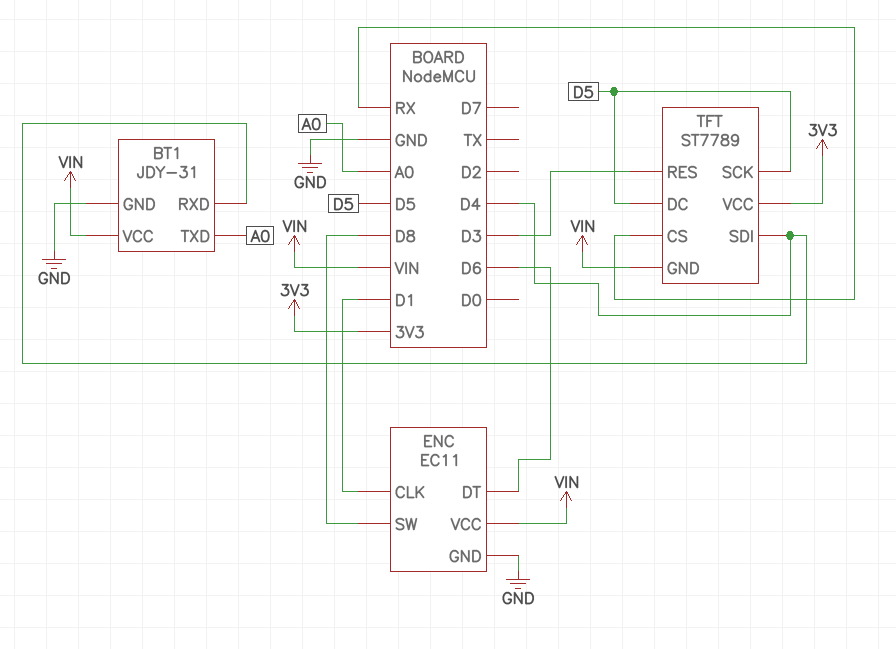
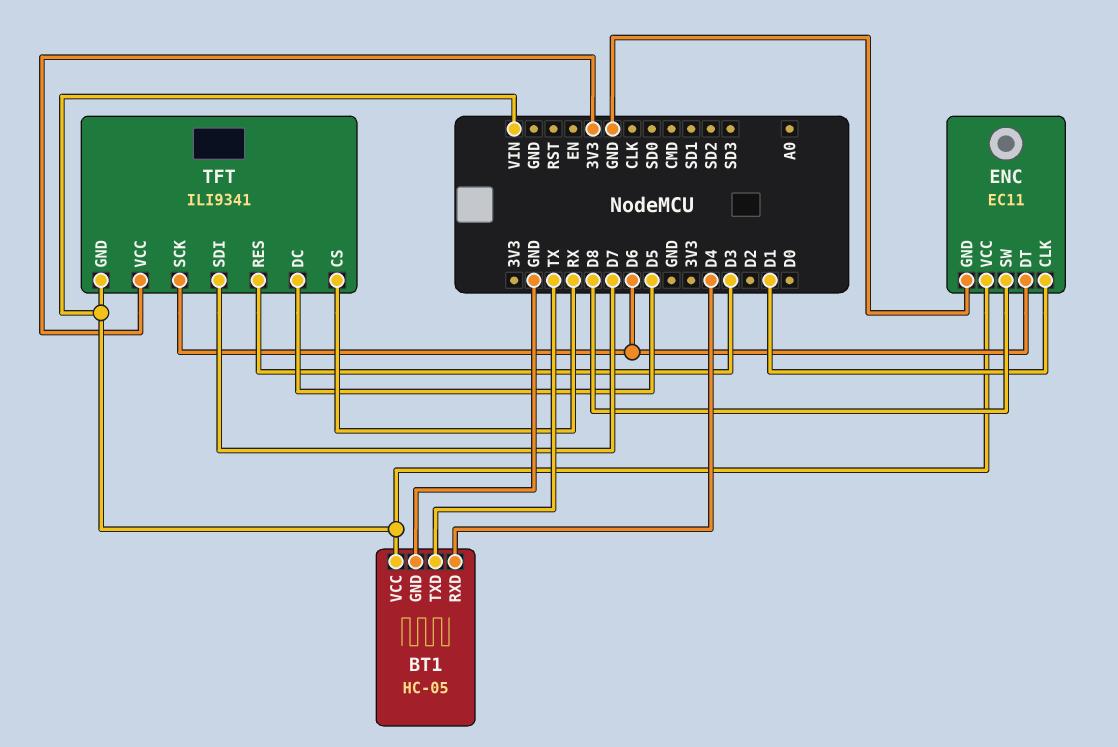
BT1: JDY-31 -> HC-05
BT1 pin TXD: A0 -> TX
TFT: ST7789 -> ILI9341
TFT pin SCK: D5 -> D6
TFT pin SDI: D4 -> D7

